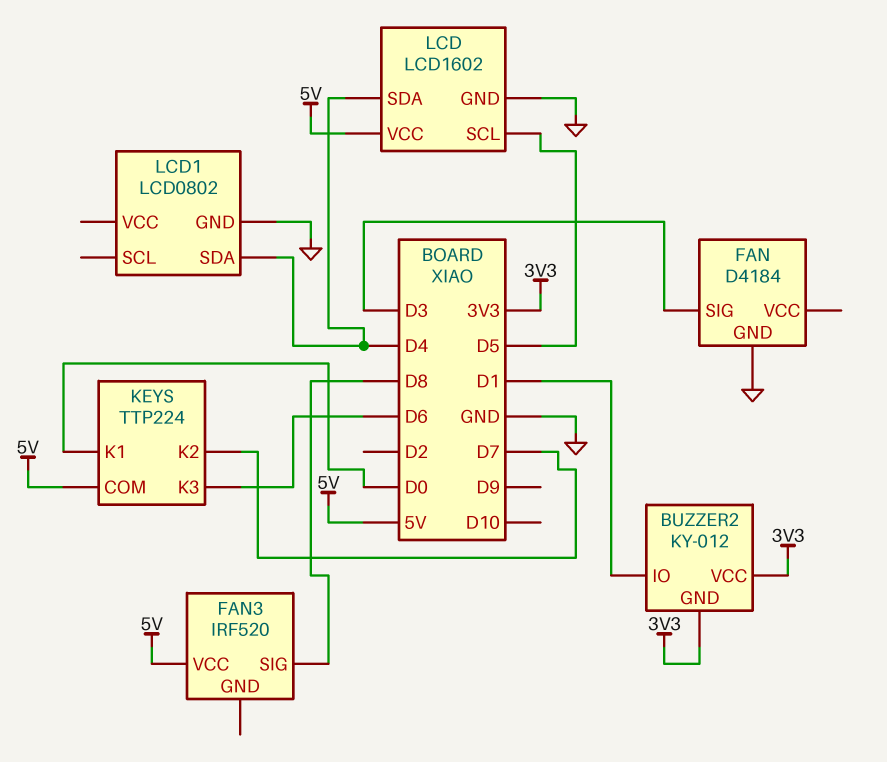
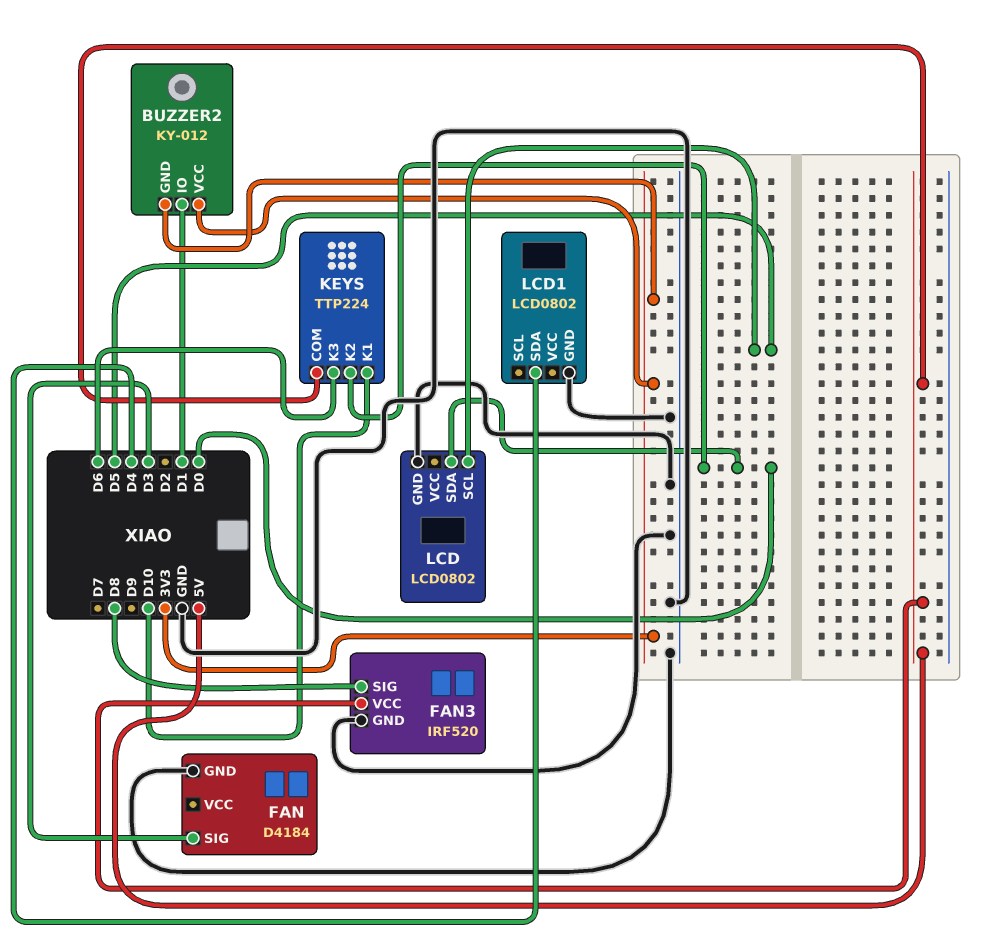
FAN3 pin GND: none -> GND
KEYS pin K1: D0 -> D10
KEYS pin K2: D7 -> D0
LCD: LCD1602 -> LCD0802
LCD pin SDA: D4 -> D0
LCD pin VCC: 5V -> none

